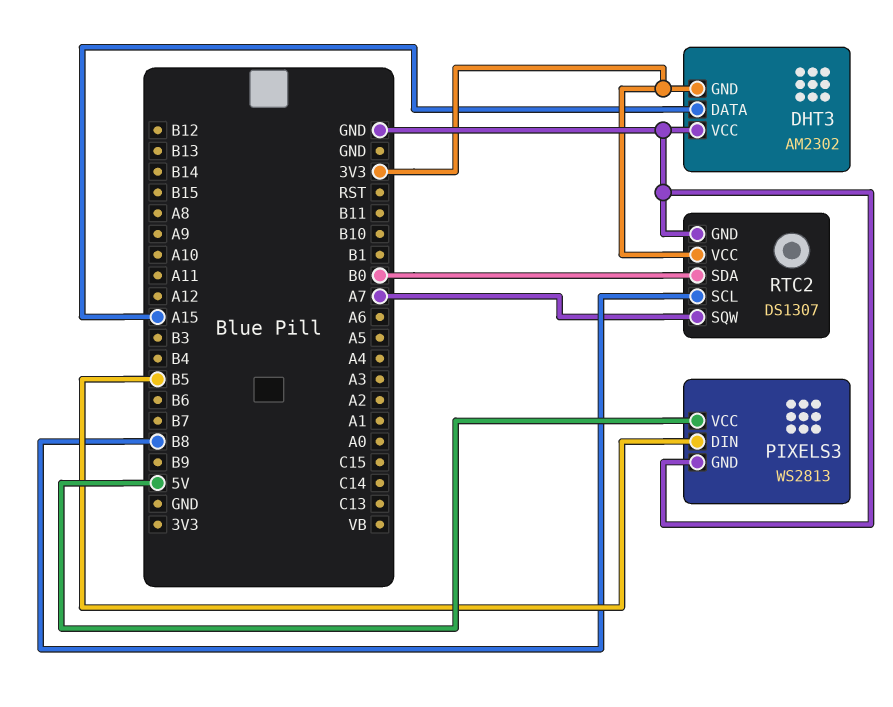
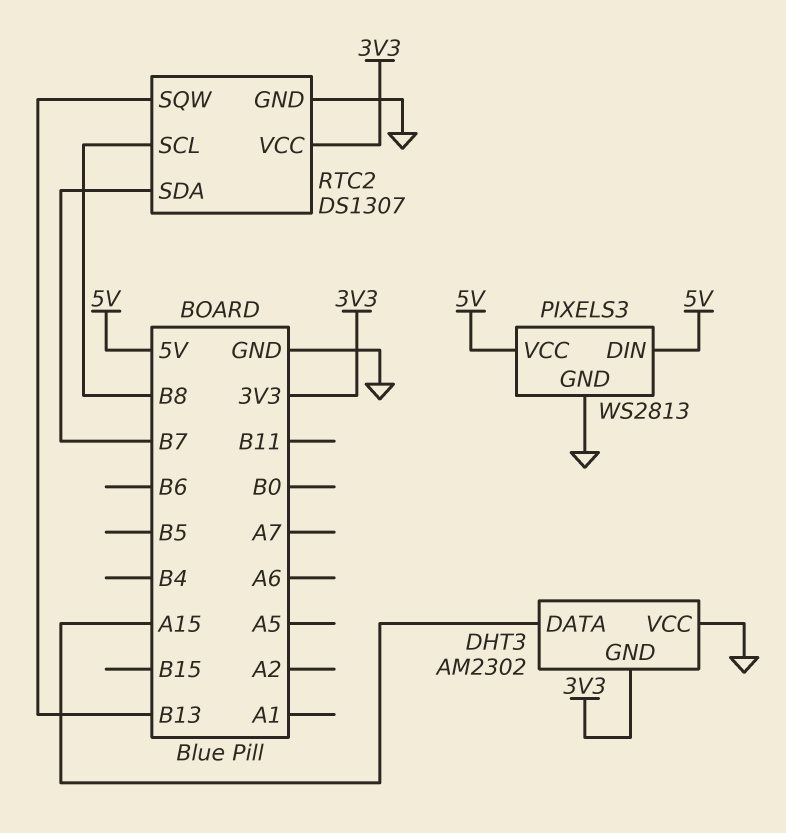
PIXELS3 pin DIN: B5 -> 5V
RTC2 pin SDA: B0 -> B7
RTC2 pin SQW: A7 -> B13

